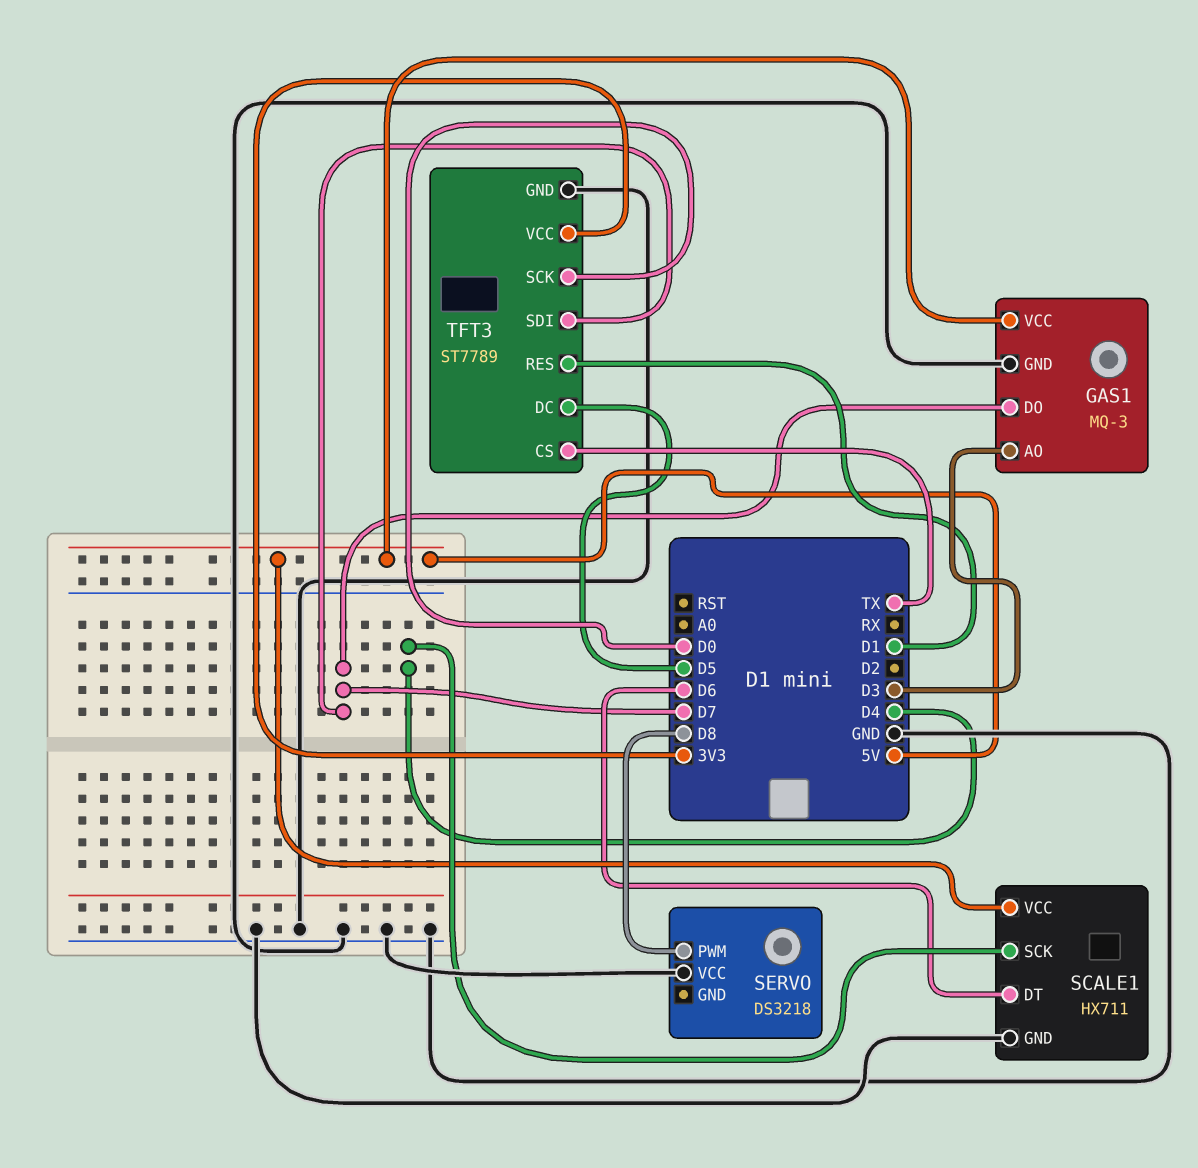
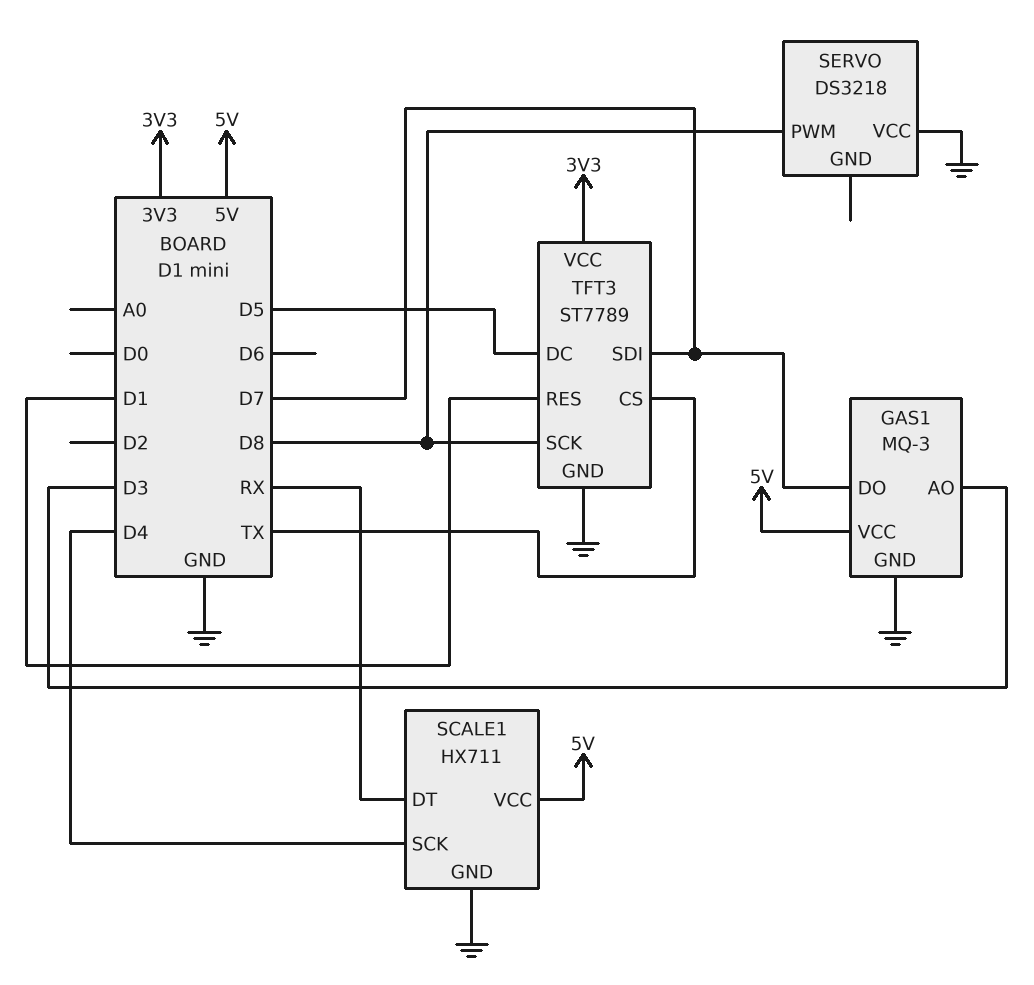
SCALE1 pin DT: D6 -> RX
TFT3 pin SCK: D0 -> D8

